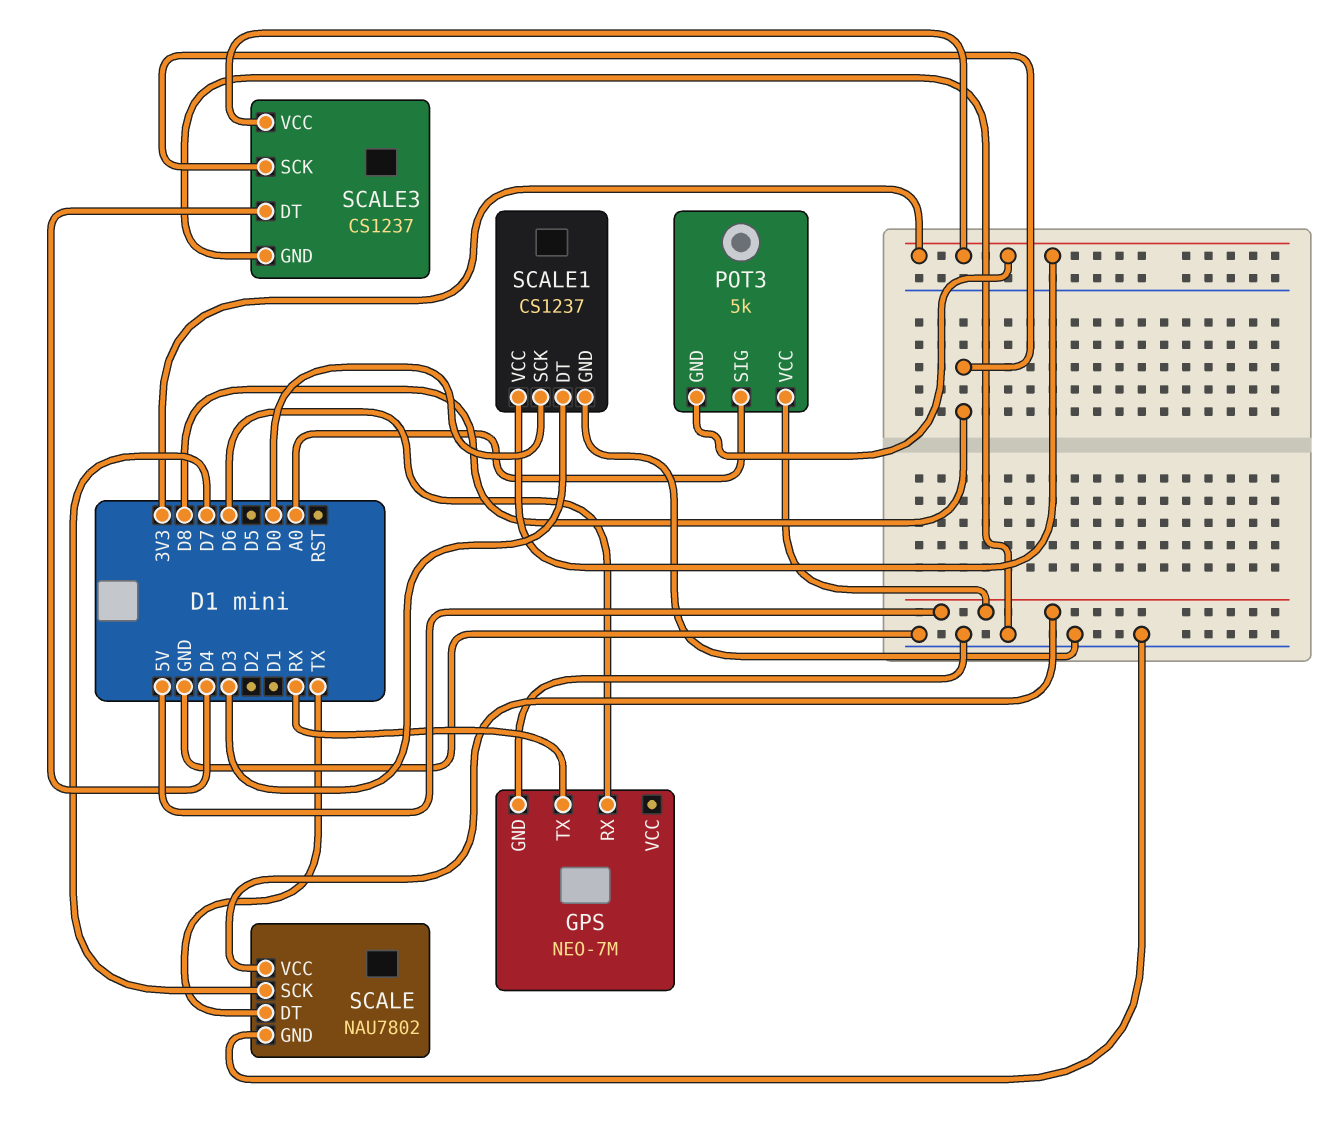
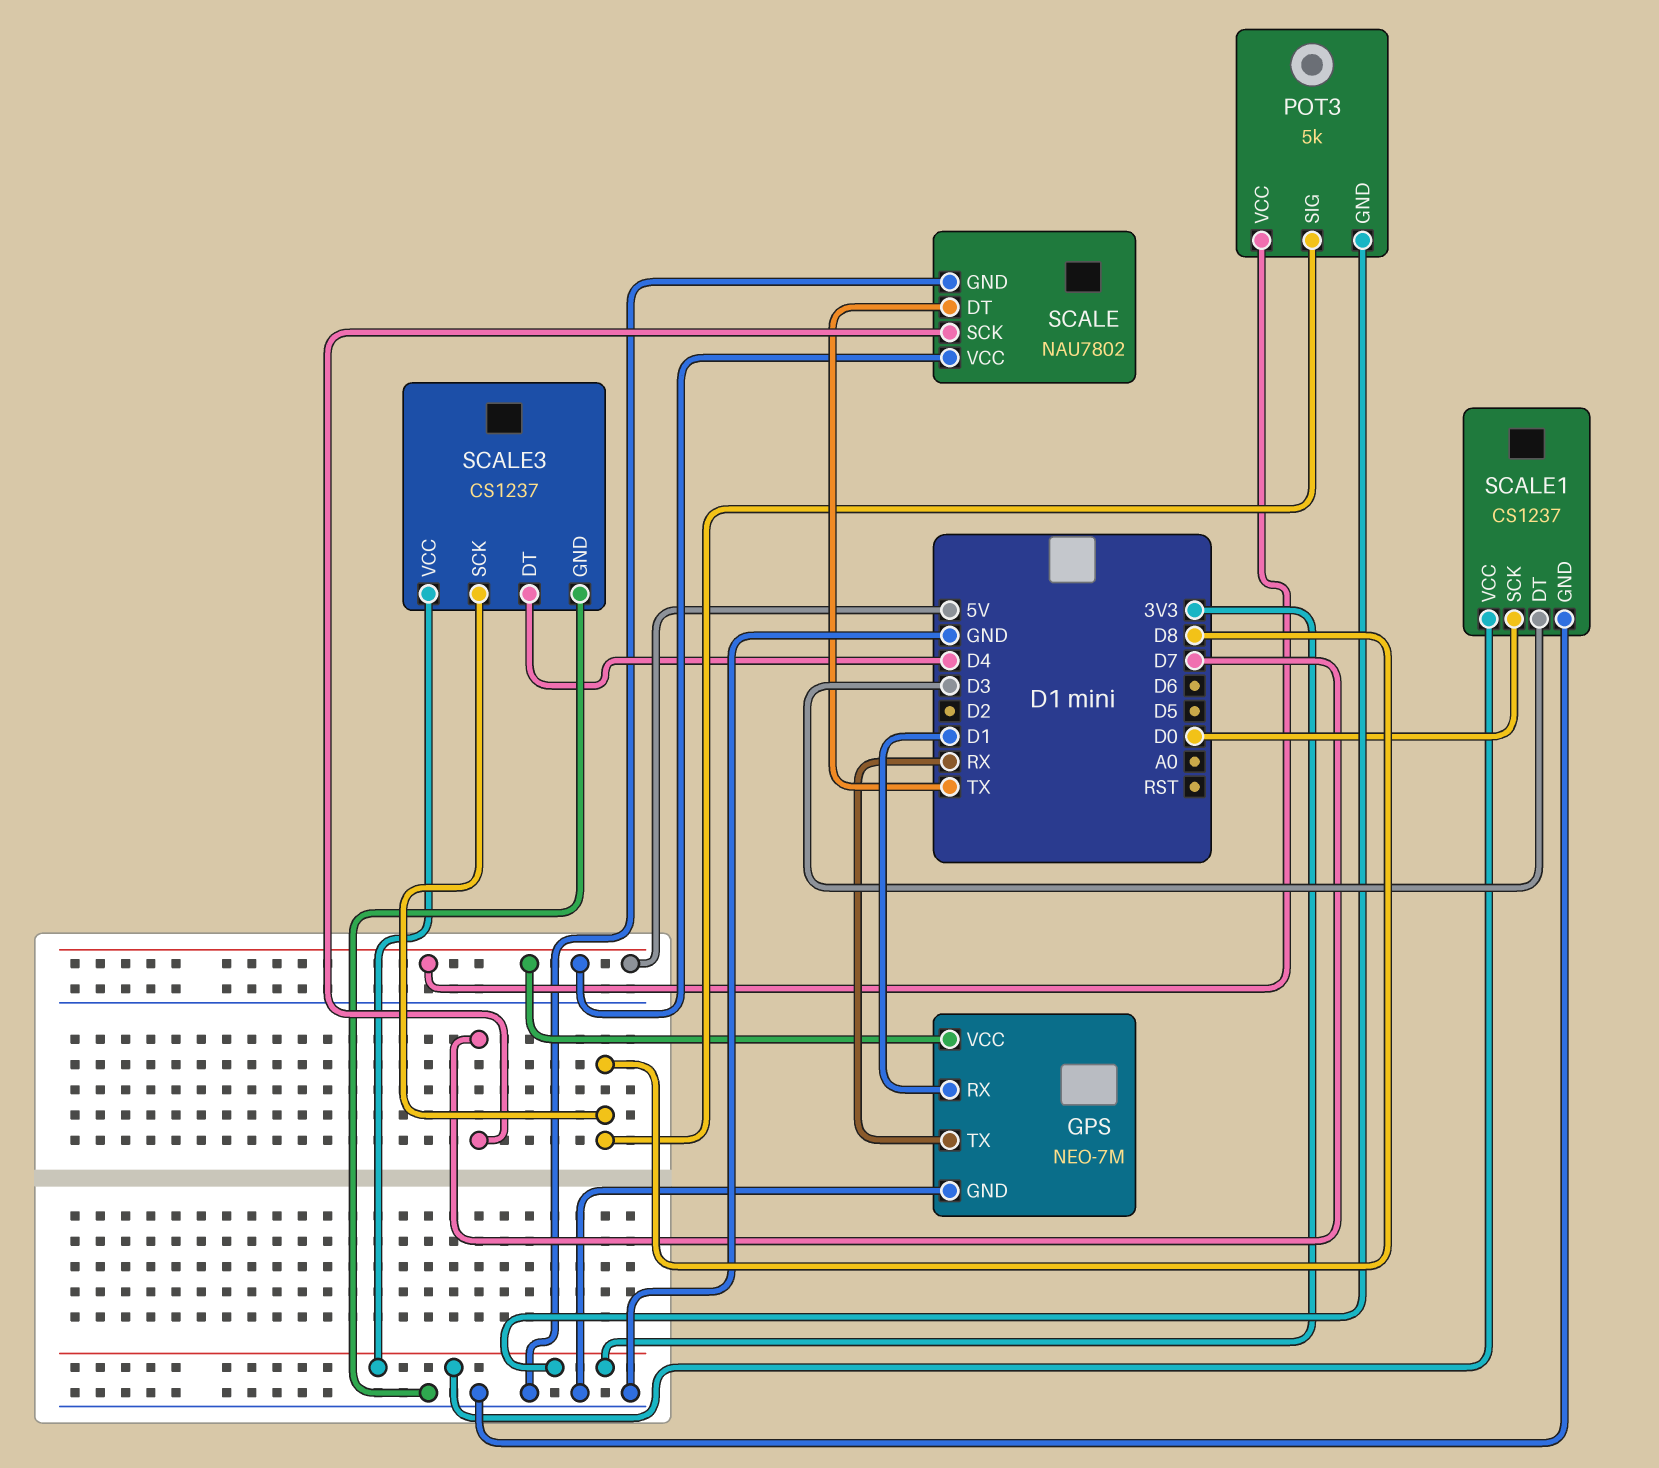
GPS pin RX: D6 -> D1
GPS pin VCC: none -> 5V
POT3 pin SIG: A0 -> D8

